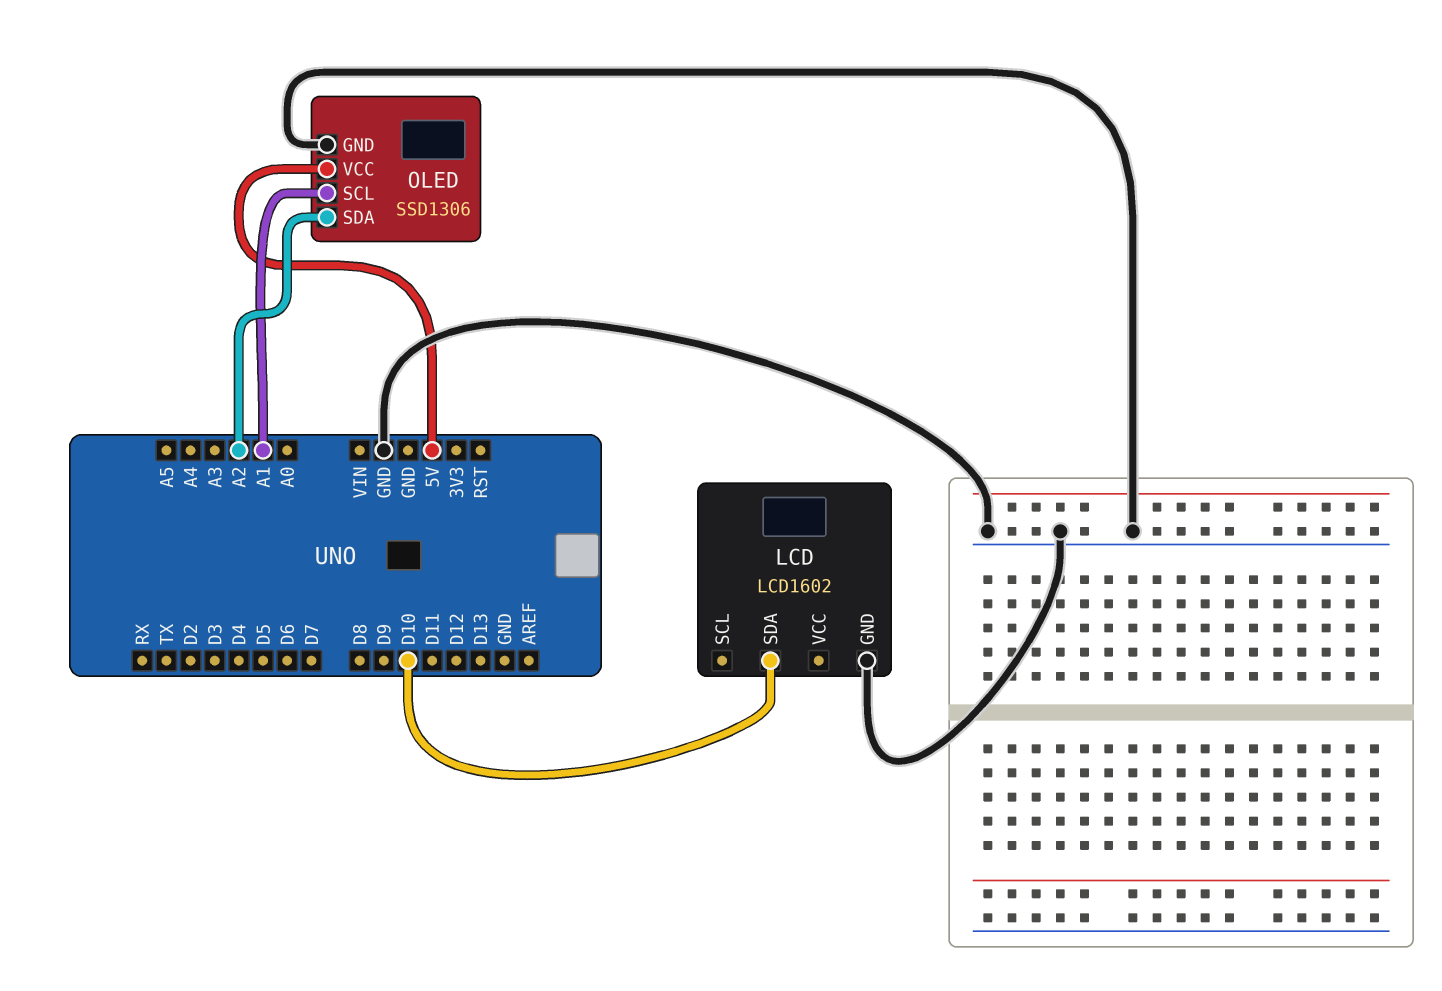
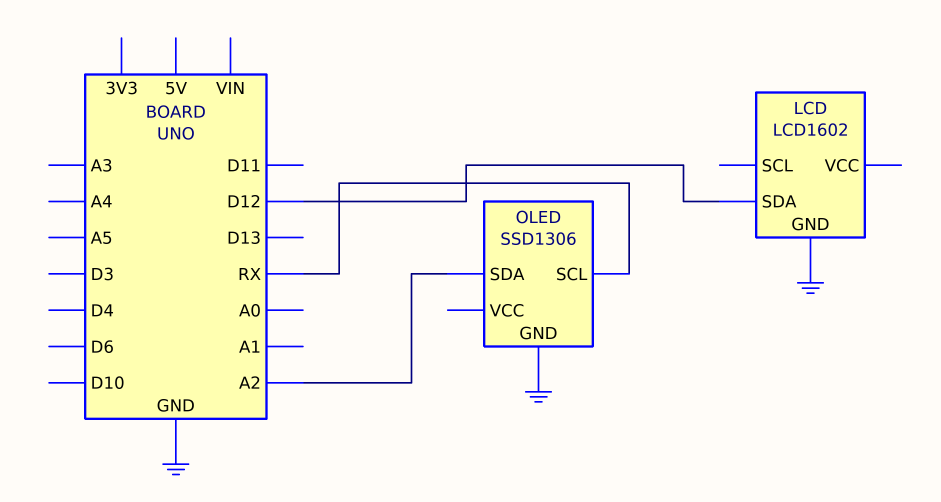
LCD pin SDA: D10 -> D12
OLED pin SCL: A1 -> RX
OLED pin VCC: 5V -> none

